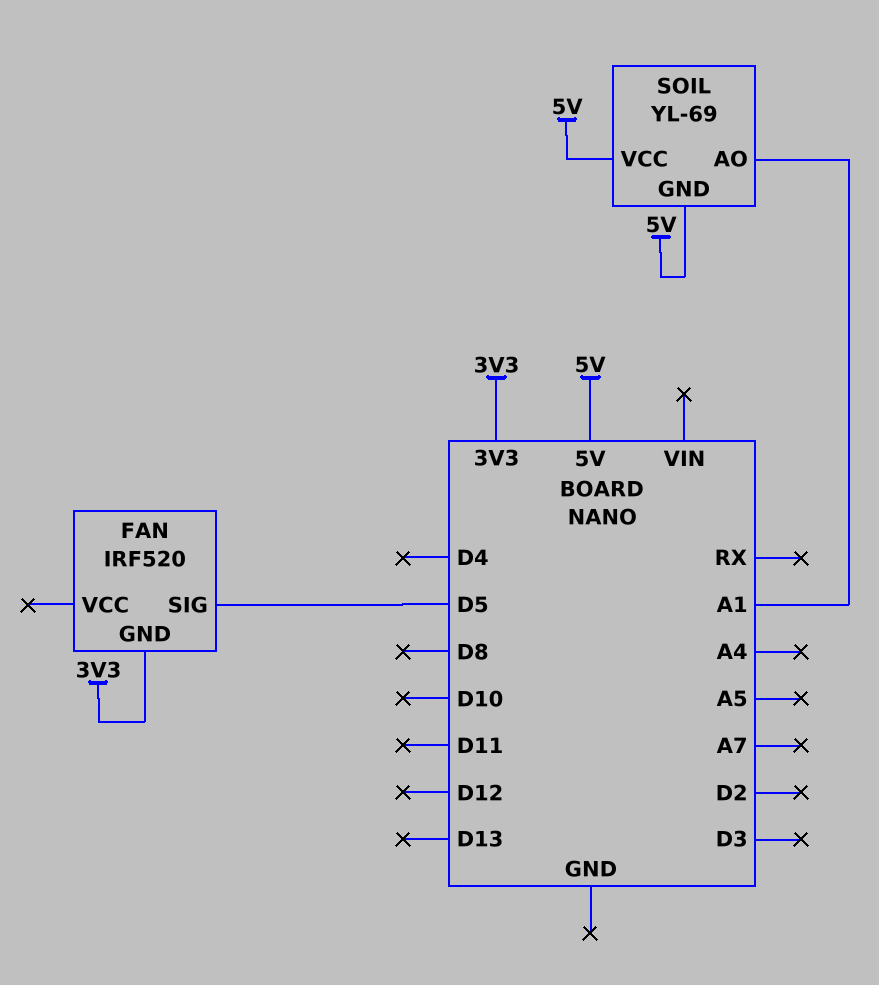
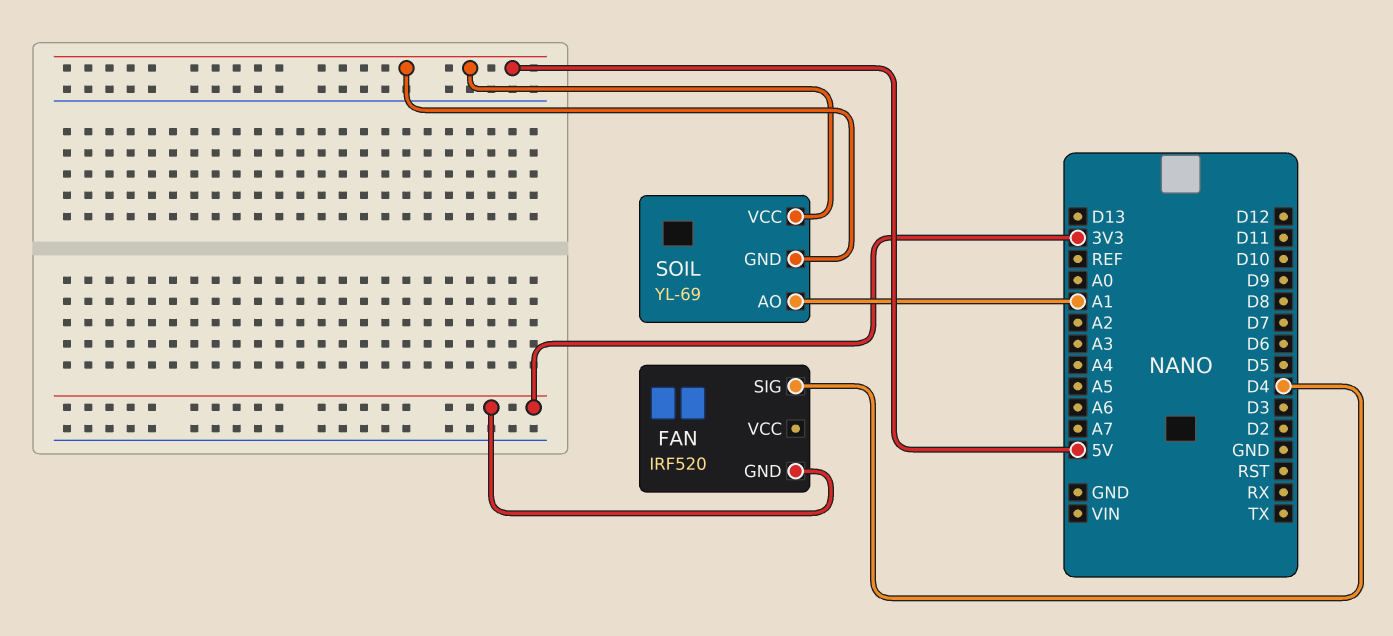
FAN pin SIG: D5 -> D4

